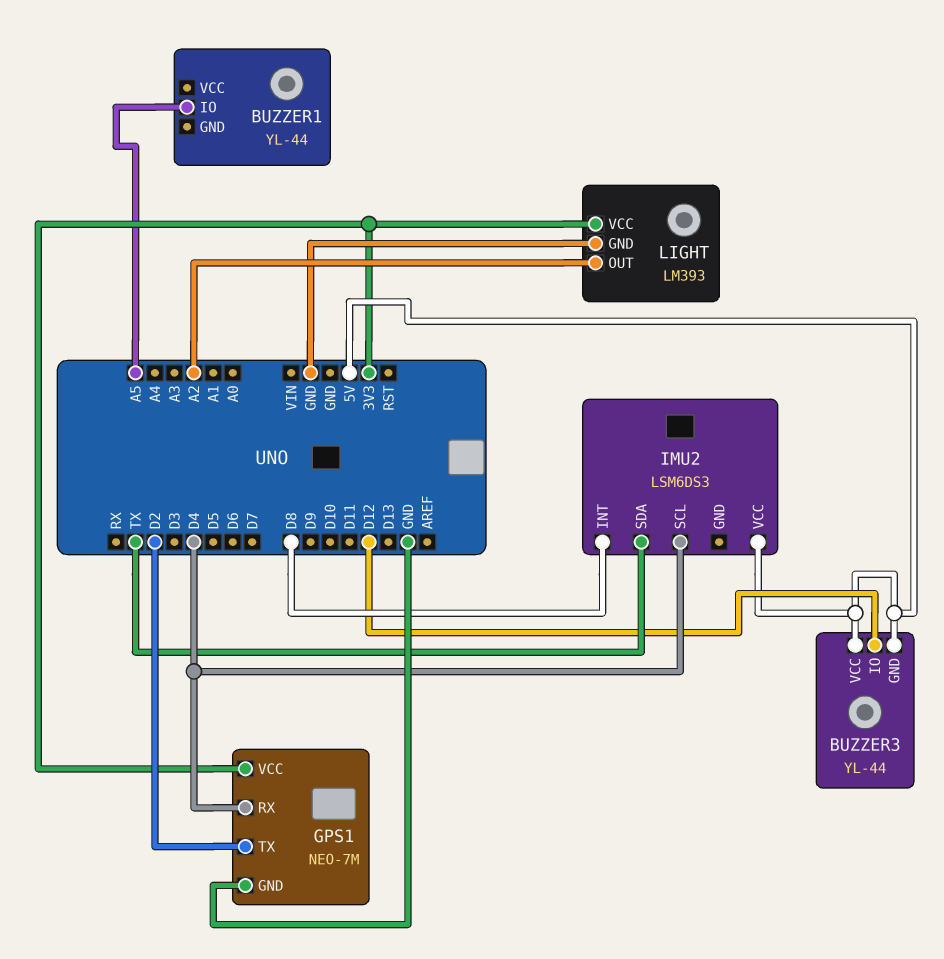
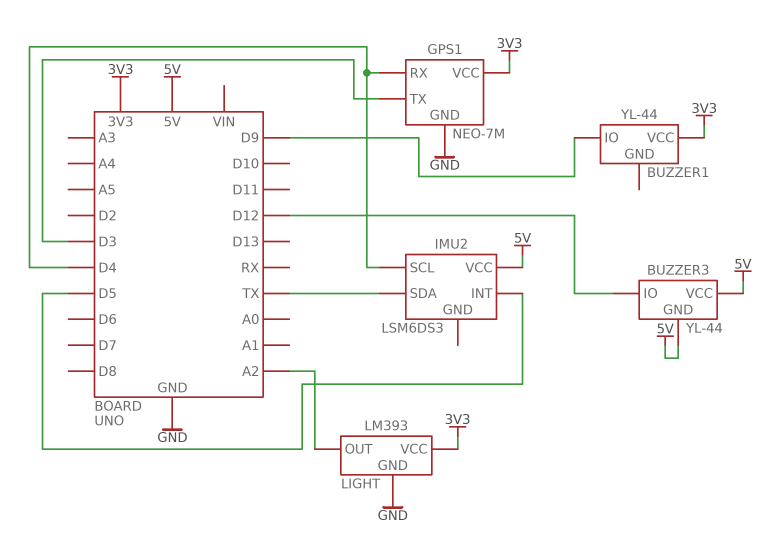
BUZZER1 pin IO: A5 -> D9
BUZZER1 pin VCC: none -> 3V3
GPS1 pin TX: D2 -> D3
IMU2 pin INT: D8 -> D5

